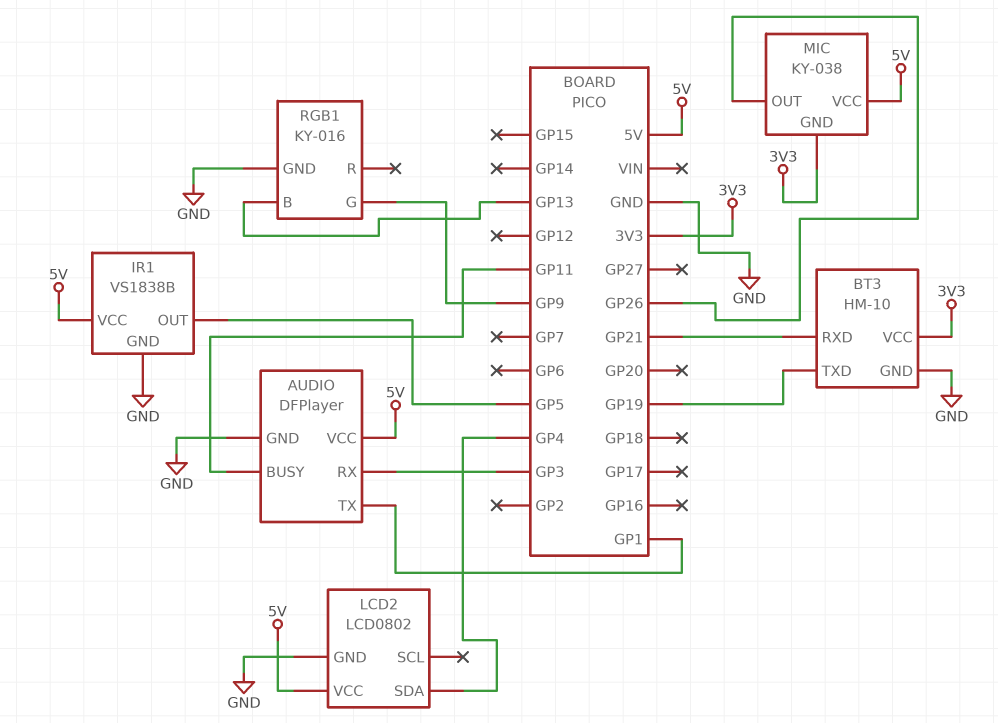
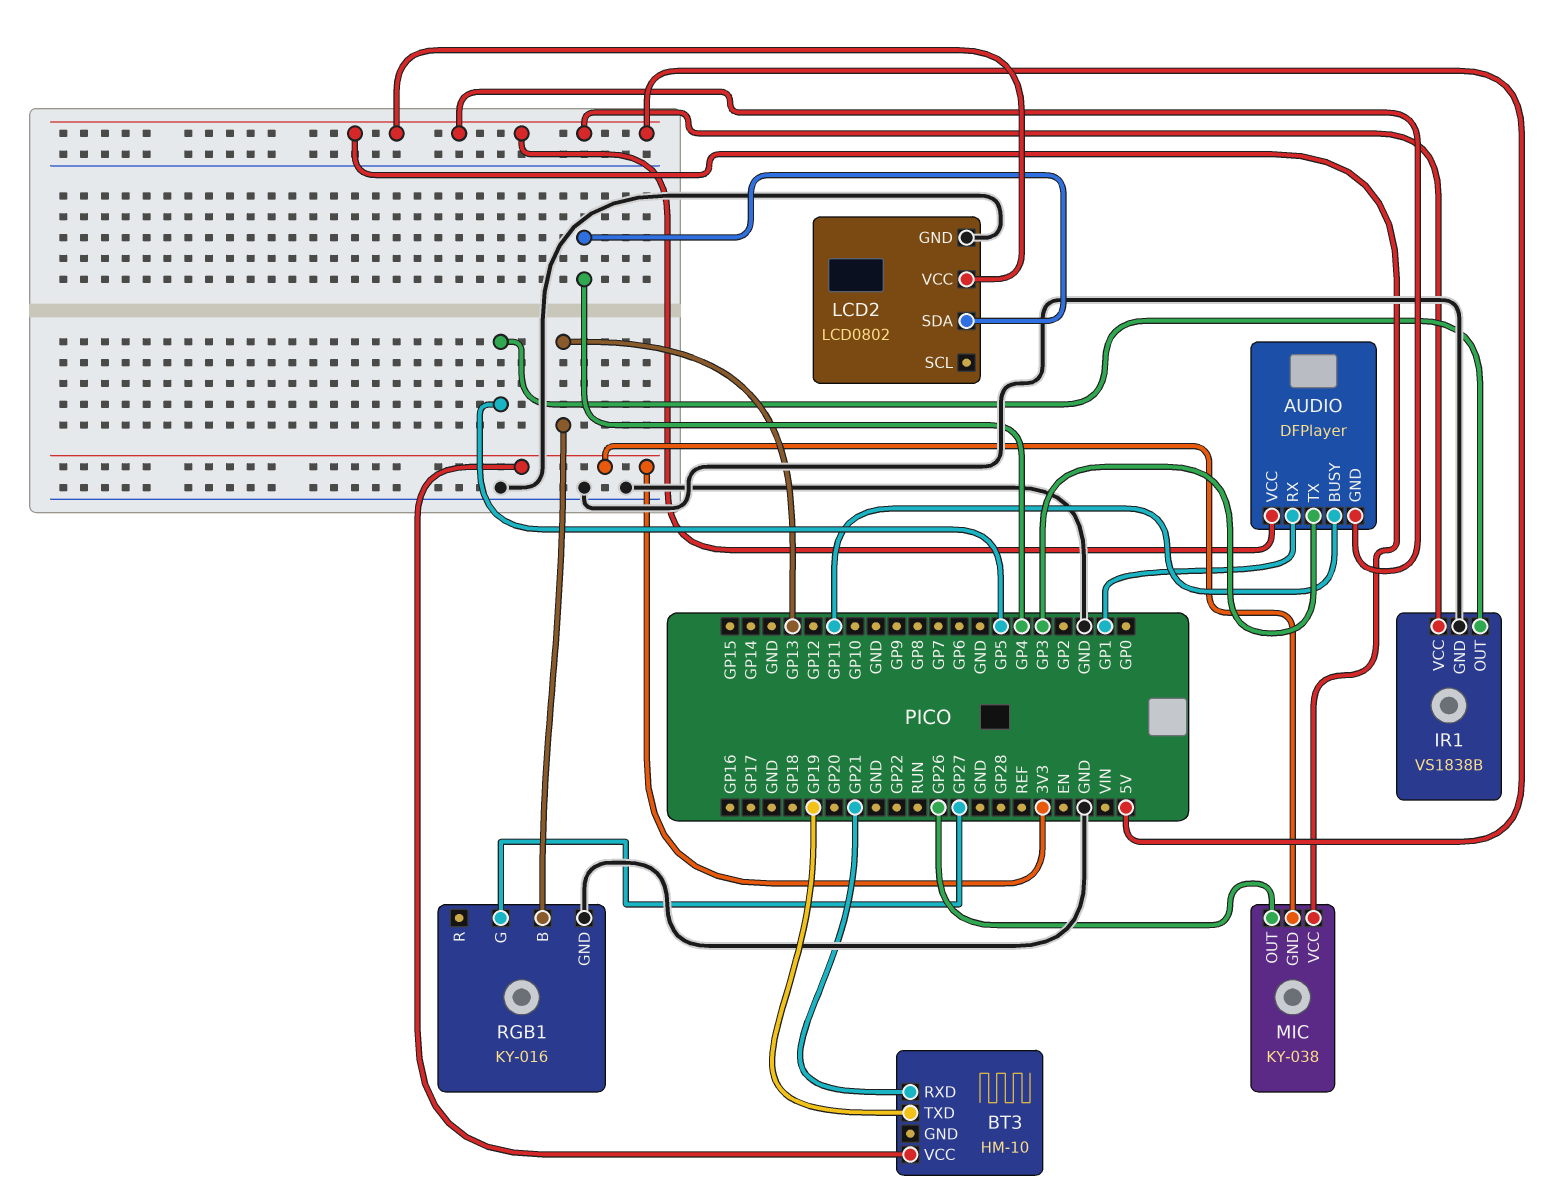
AUDIO pin GND: GND -> 5V
AUDIO pin RX: GP3 -> GP1
AUDIO pin TX: GP1 -> GP3
BT3 pin GND: GND -> none
RGB1 pin G: GP9 -> GP27

